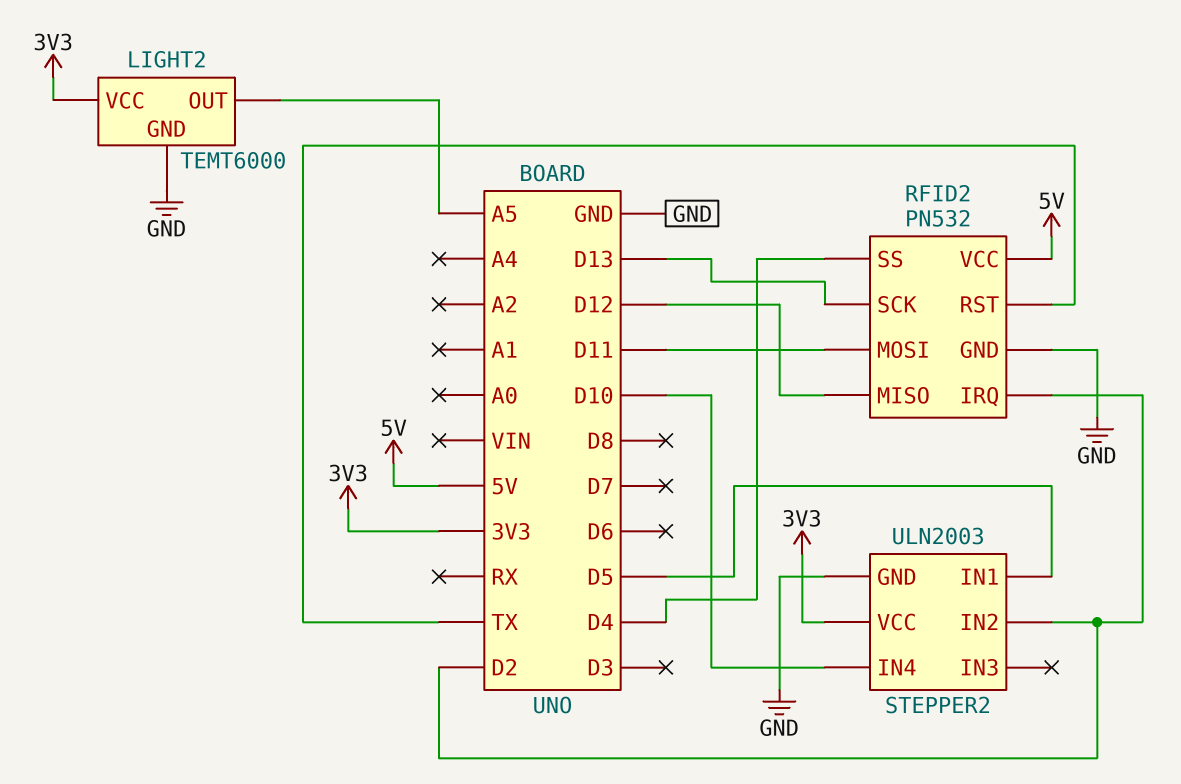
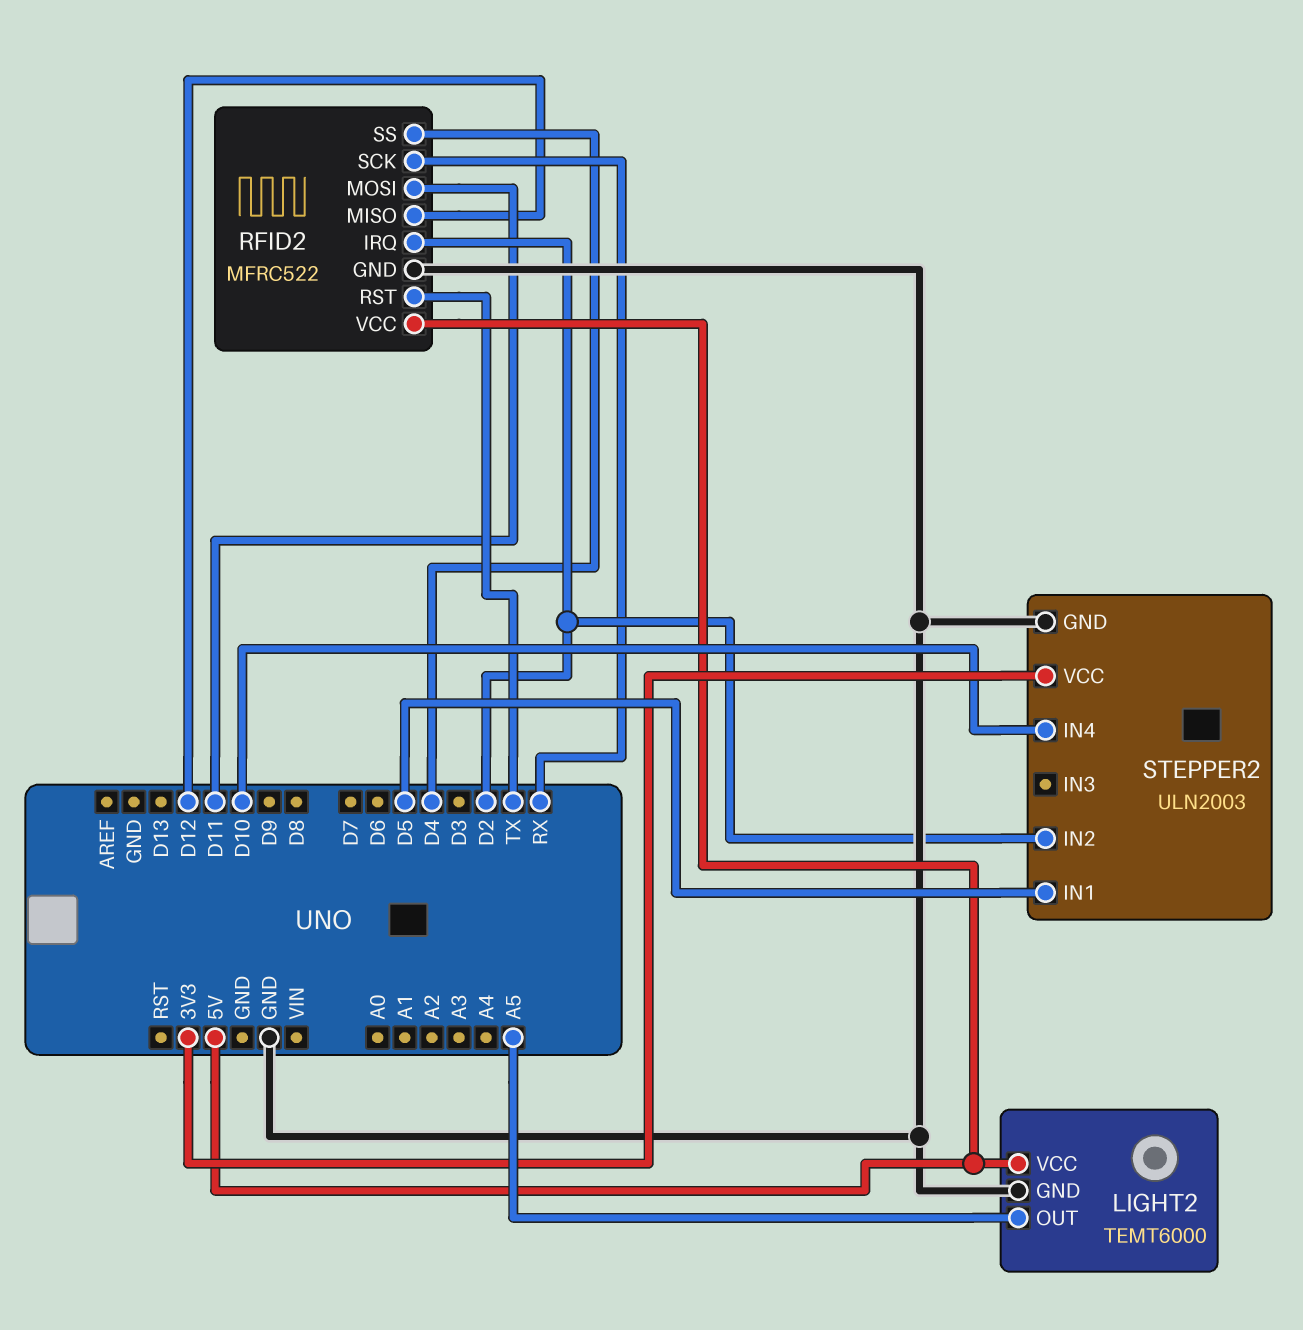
LIGHT2 pin VCC: 3V3 -> 5V
RFID2: PN532 -> MFRC522
RFID2 pin SCK: D13 -> RX

